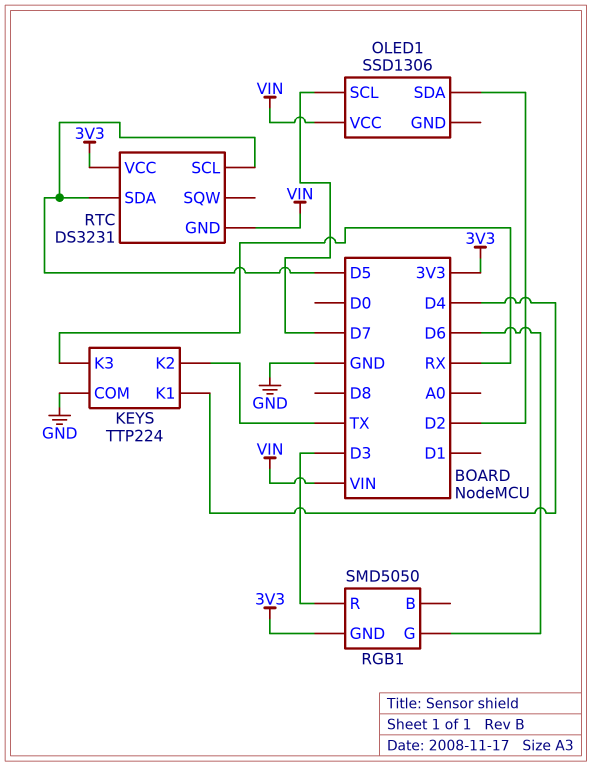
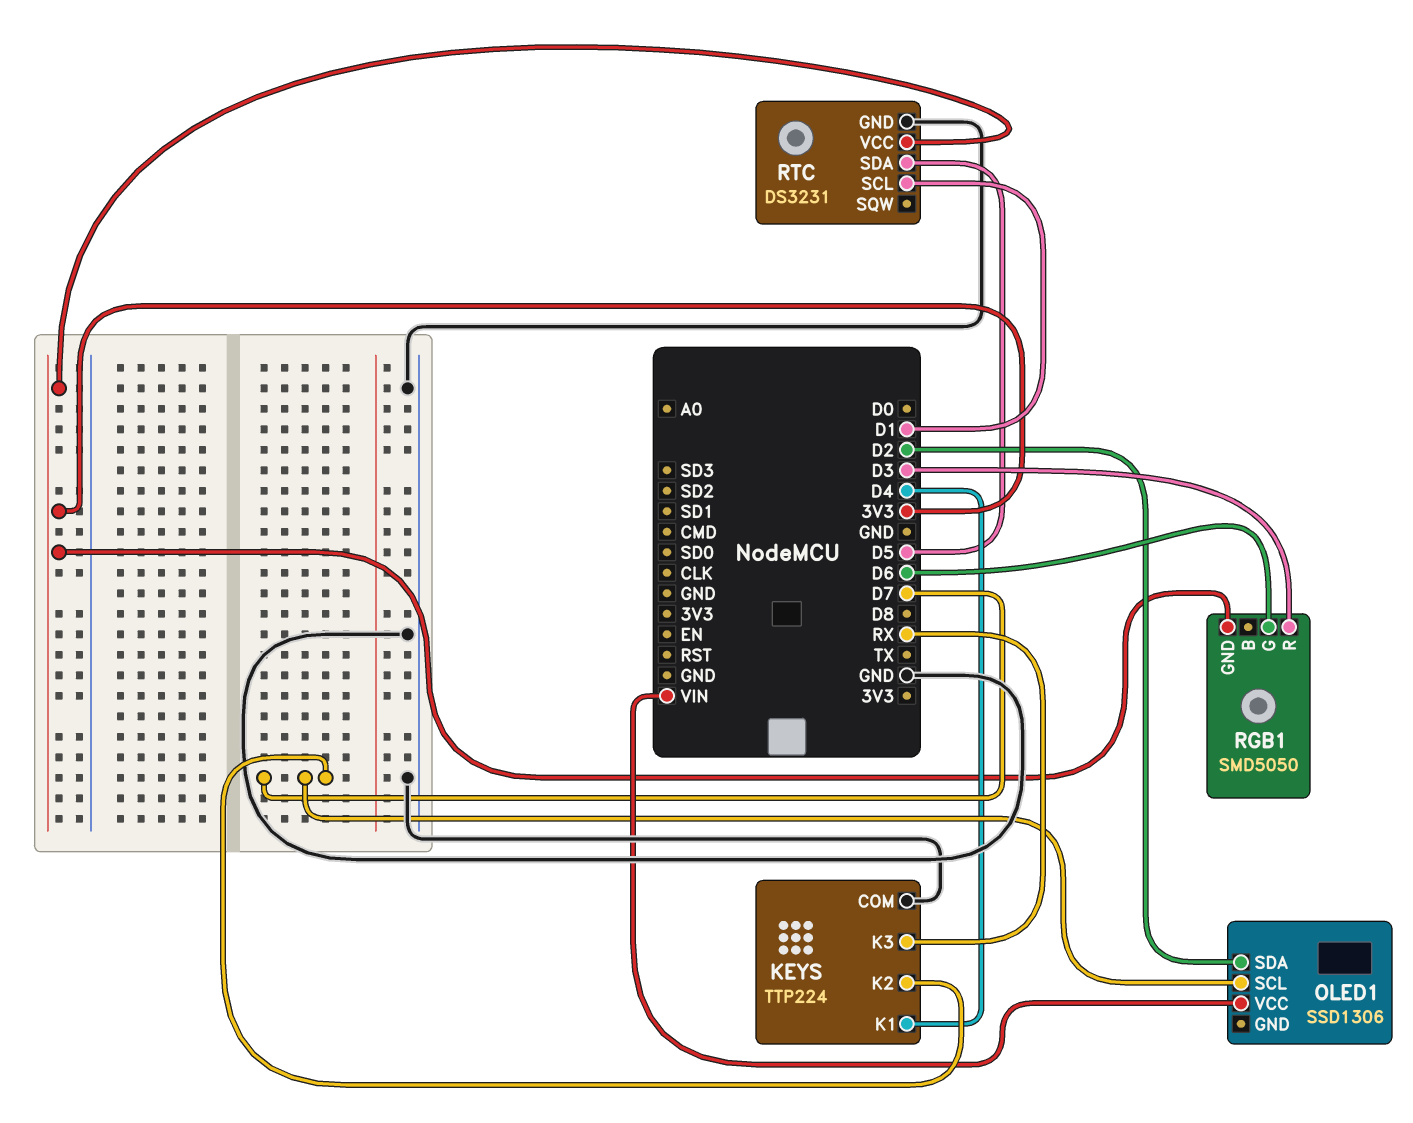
KEYS pin K2: TX -> D7
RTC pin GND: VIN -> GND
RTC pin SCL: D5 -> D1

